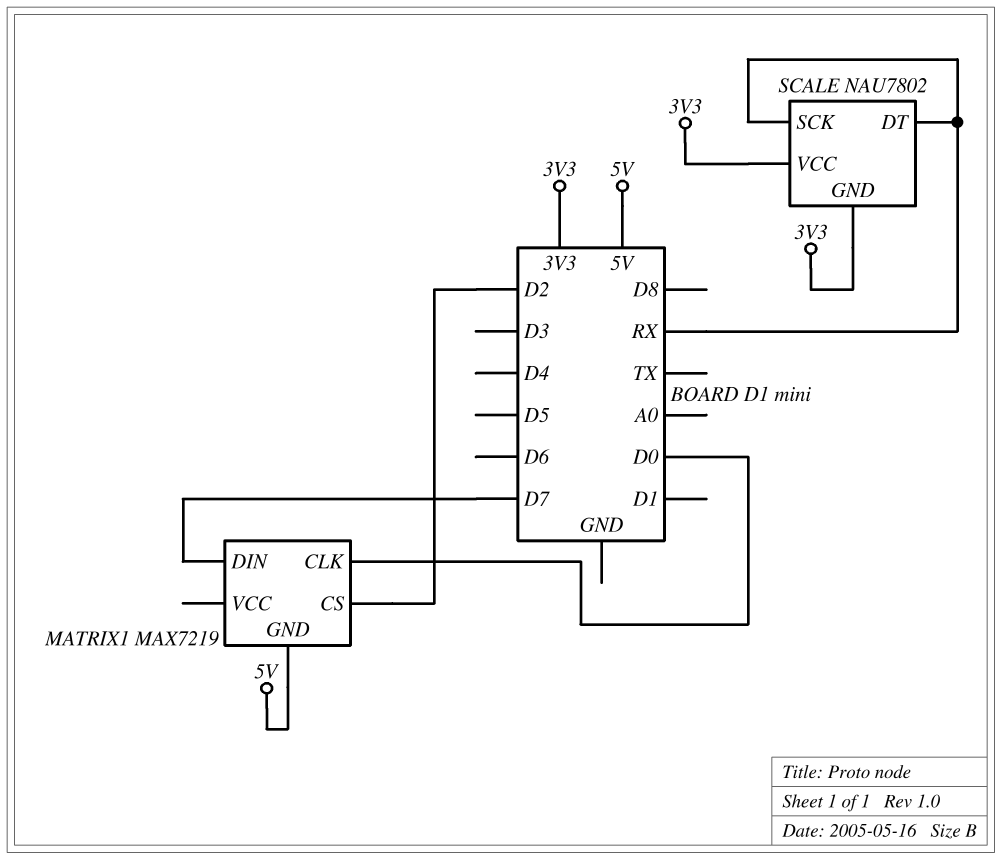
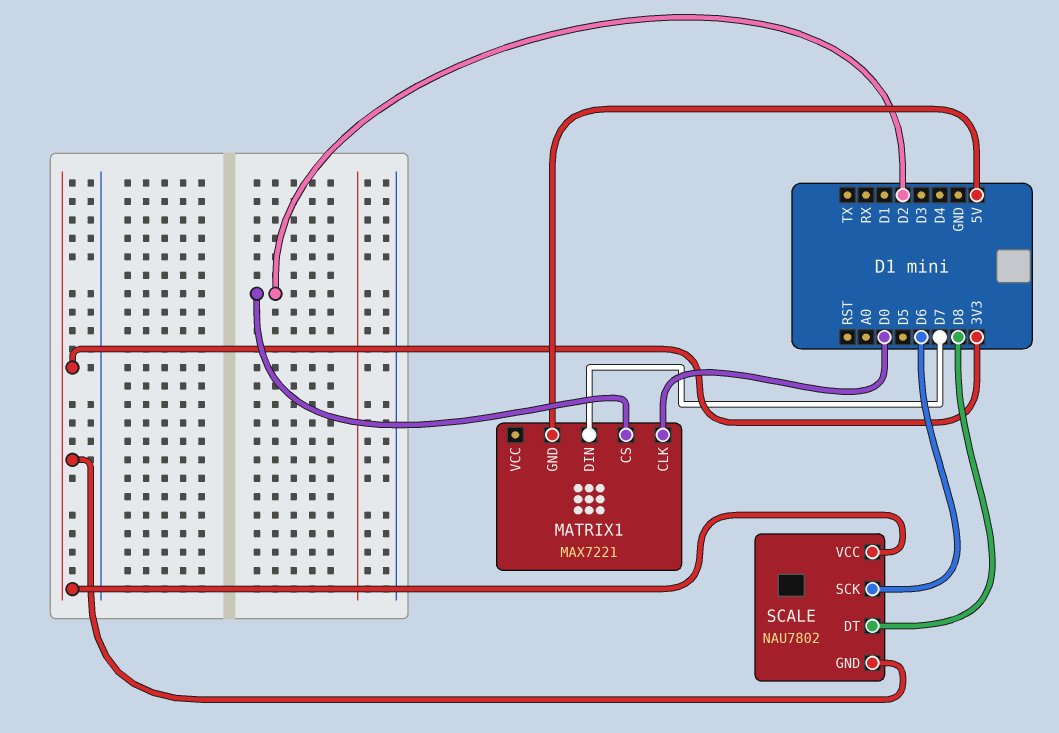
MATRIX1: MAX7219 -> MAX7221
SCALE pin DT: RX -> D8
SCALE pin SCK: RX -> D6

